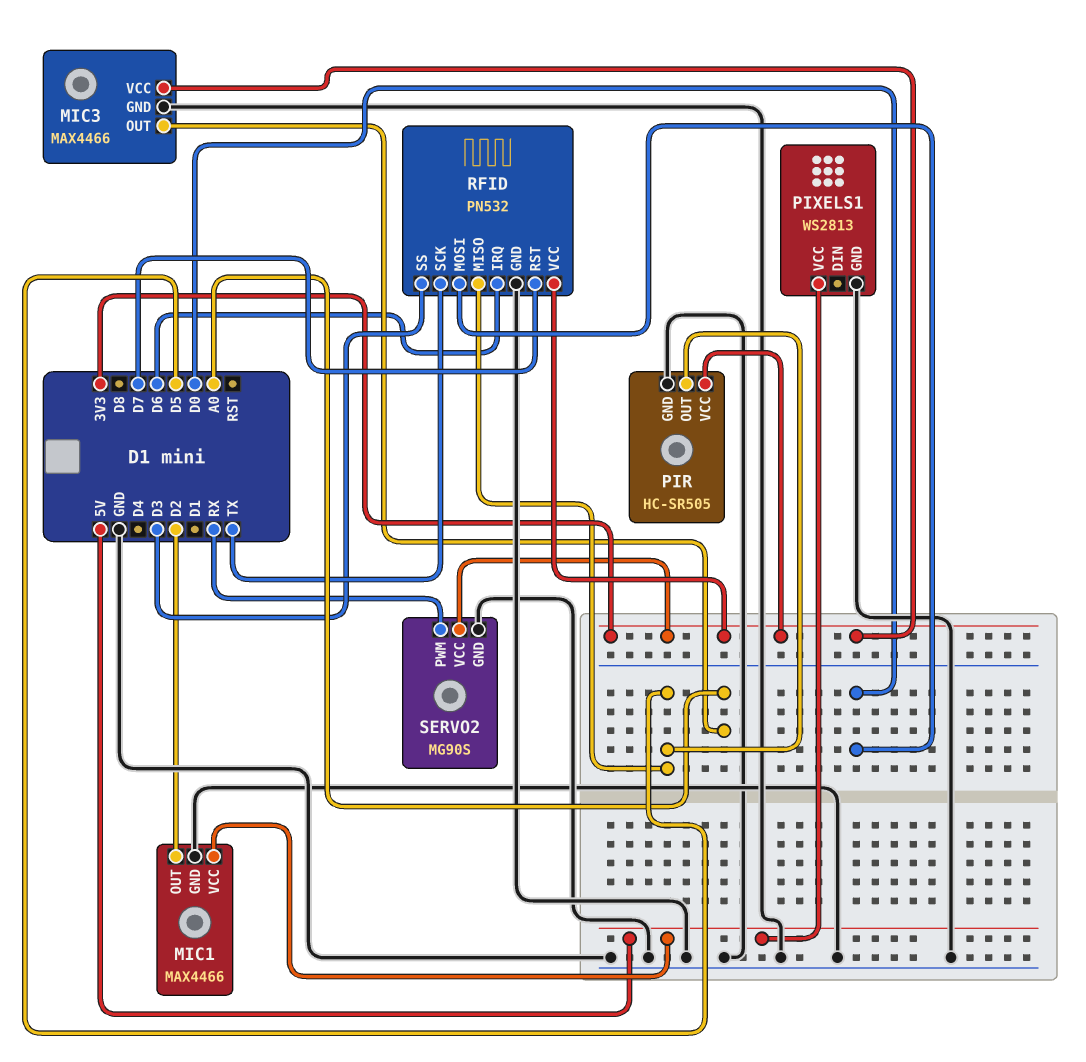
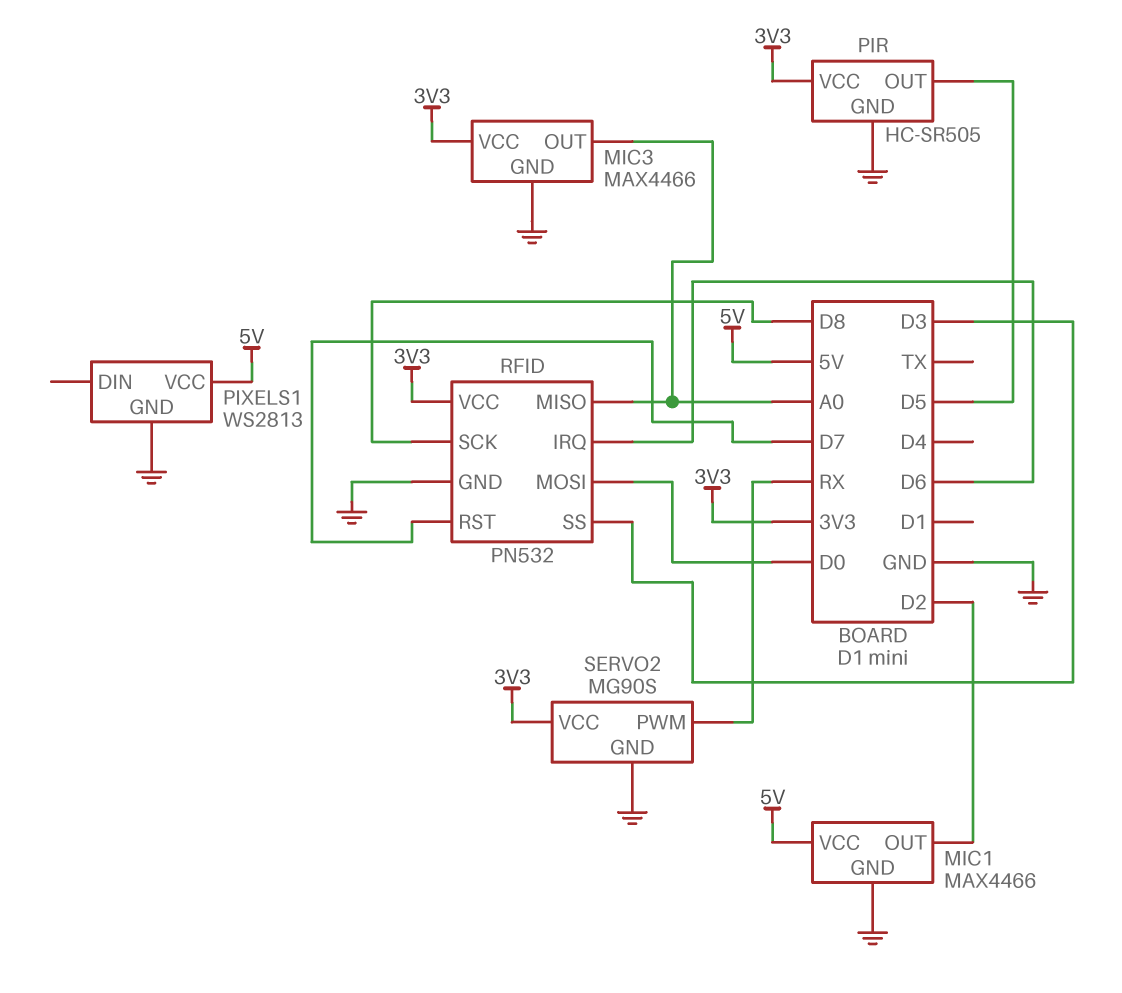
RFID pin MISO: D5 -> A0
RFID pin SCK: TX -> D8

